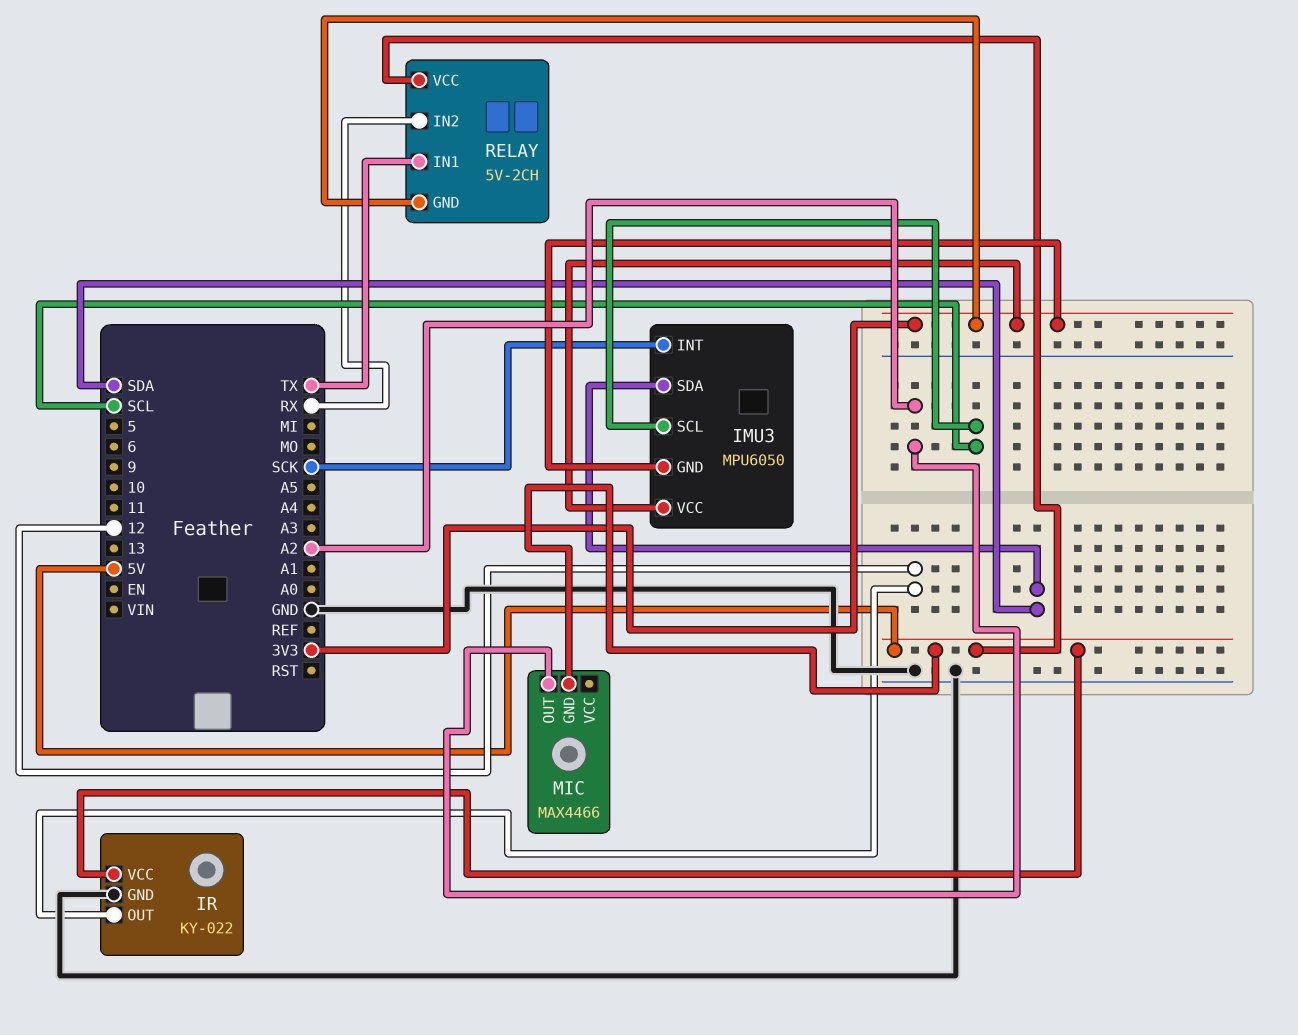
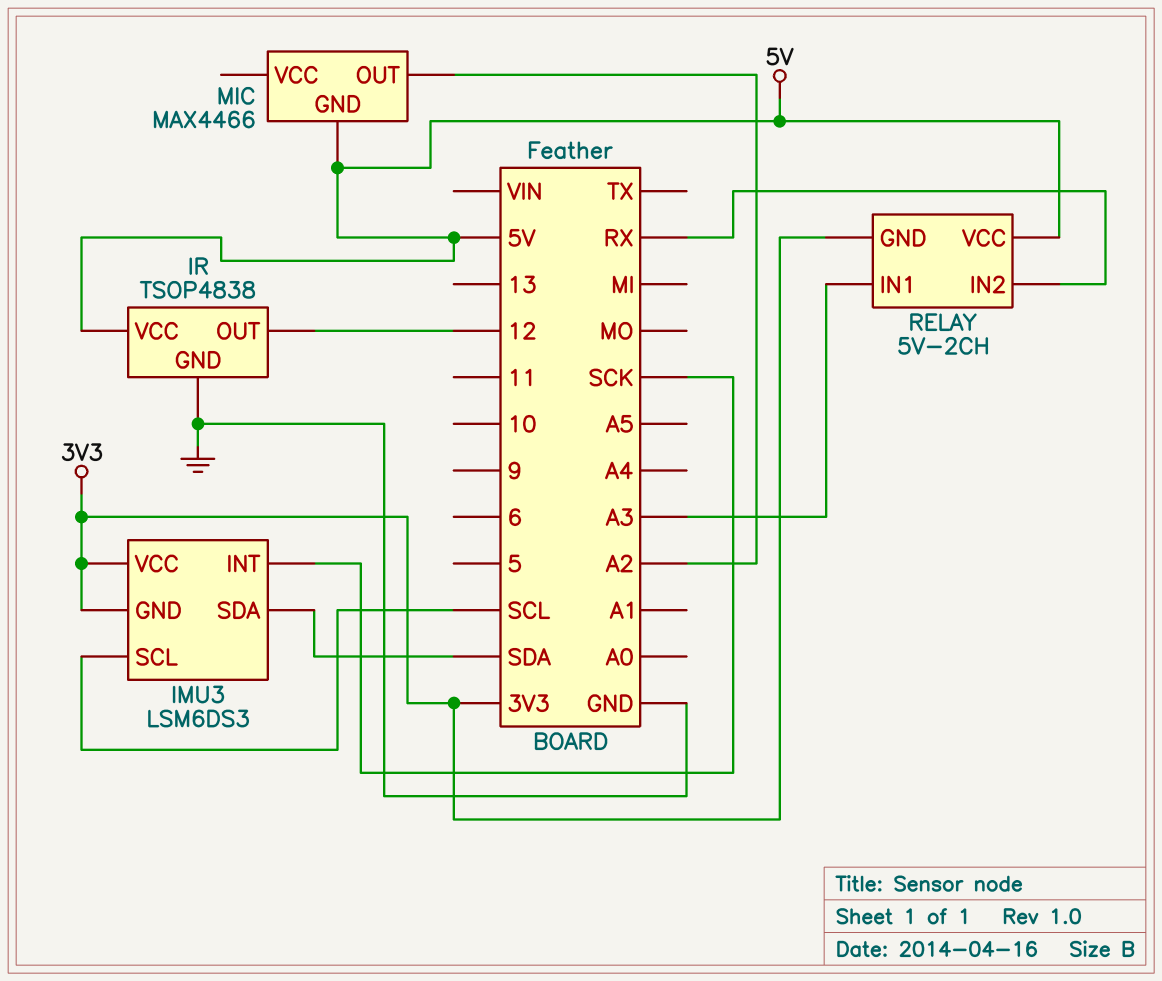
IMU3: MPU6050 -> LSM6DS3
IR: KY-022 -> TSOP4838
RELAY pin IN1: TX -> A3

